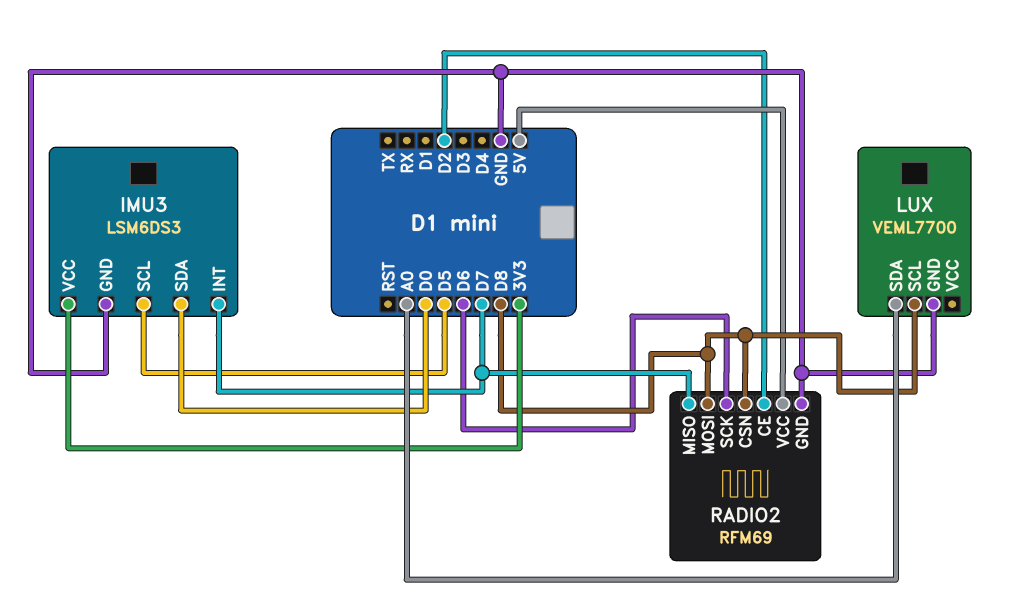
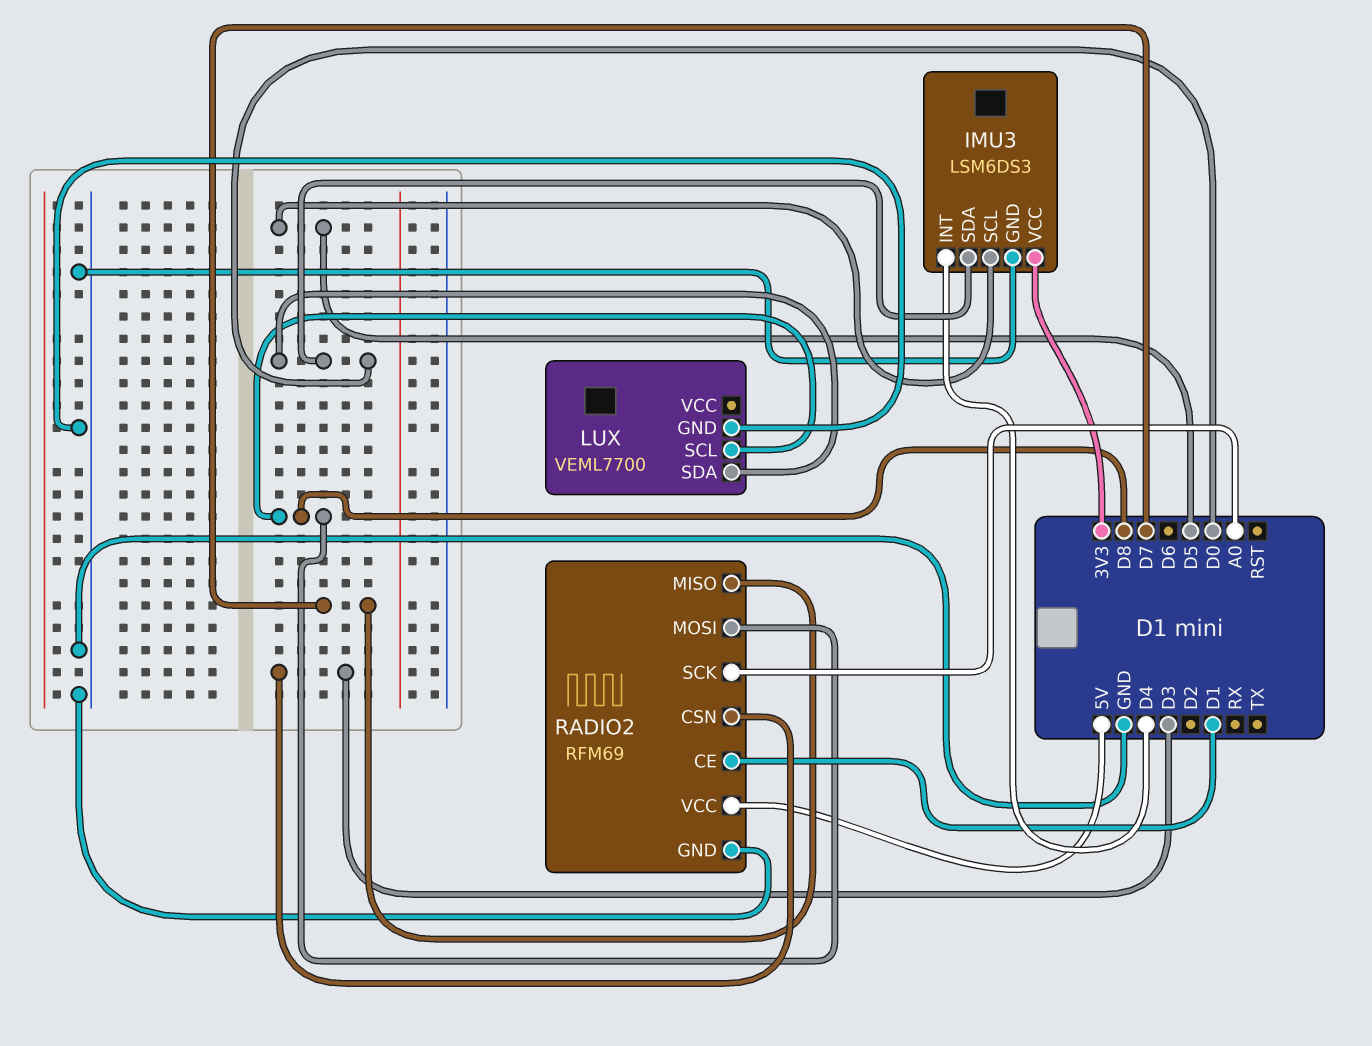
IMU3 pin INT: D7 -> D4
LUX pin SDA: A0 -> D0
RADIO2 pin CE: D2 -> D1
RADIO2 pin CSN: D8 -> D3
RADIO2 pin SCK: D6 -> A0

